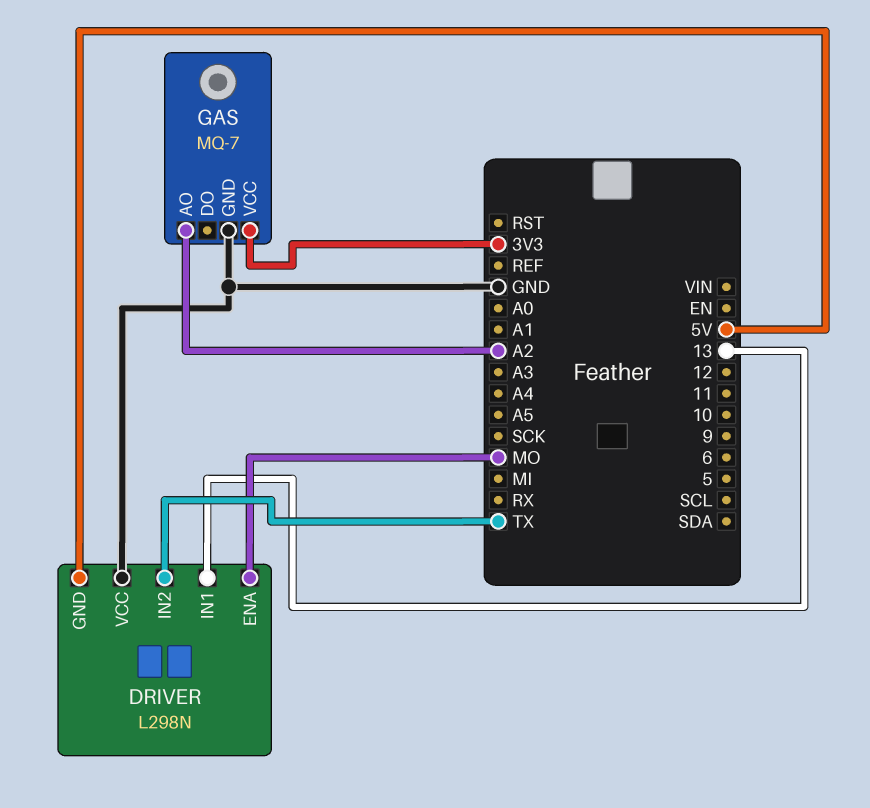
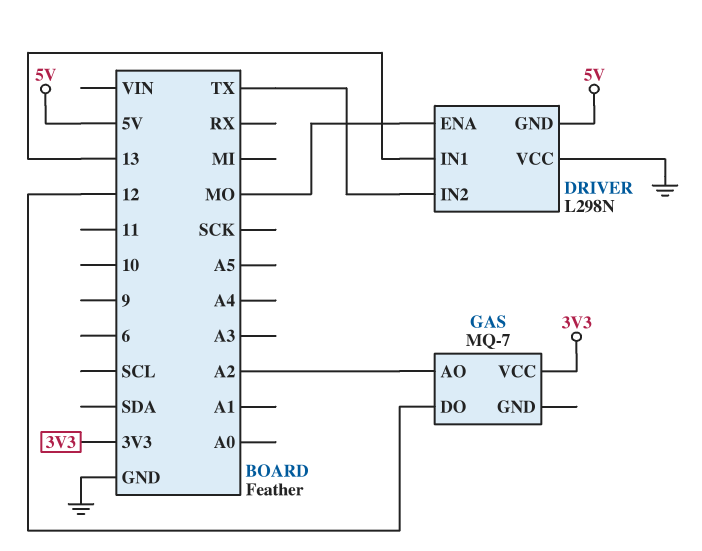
GAS pin DO: none -> 12
GAS pin GND: GND -> none

